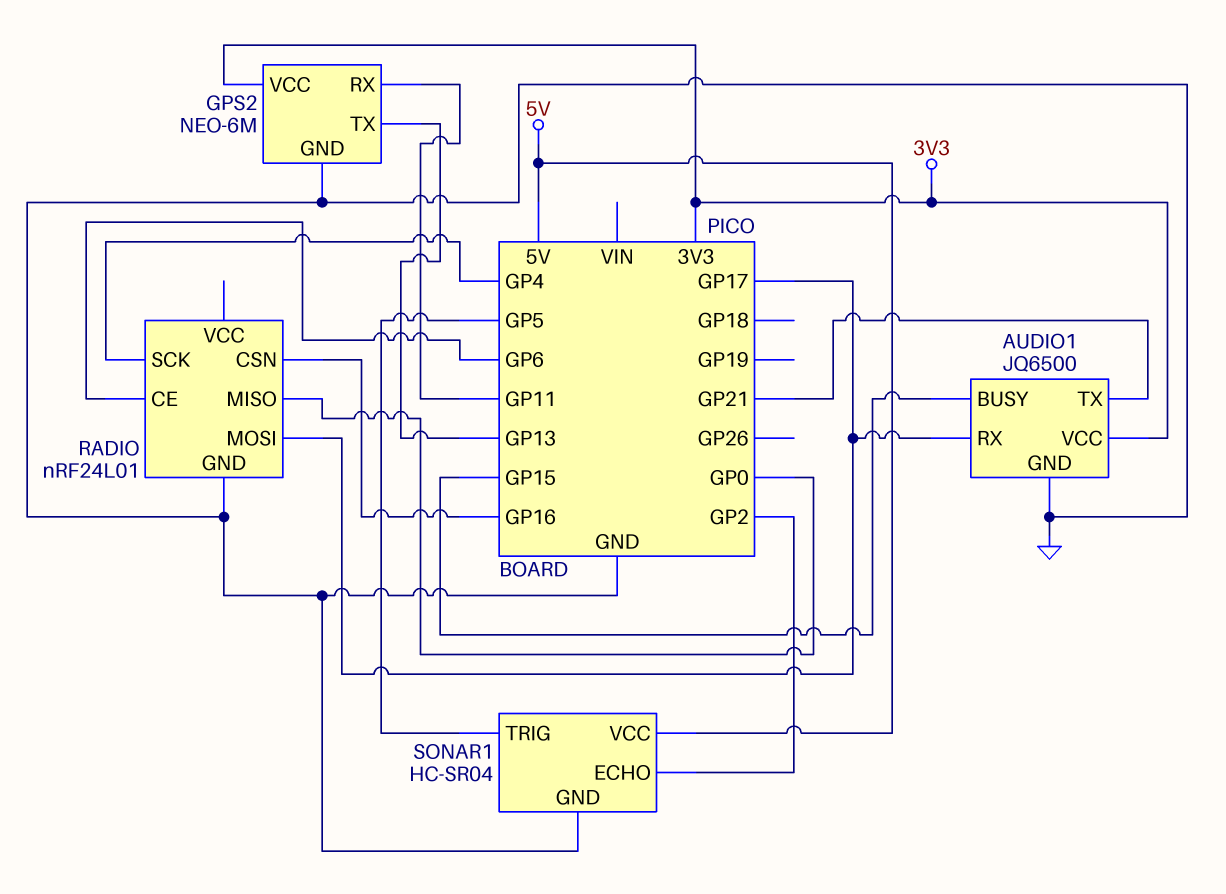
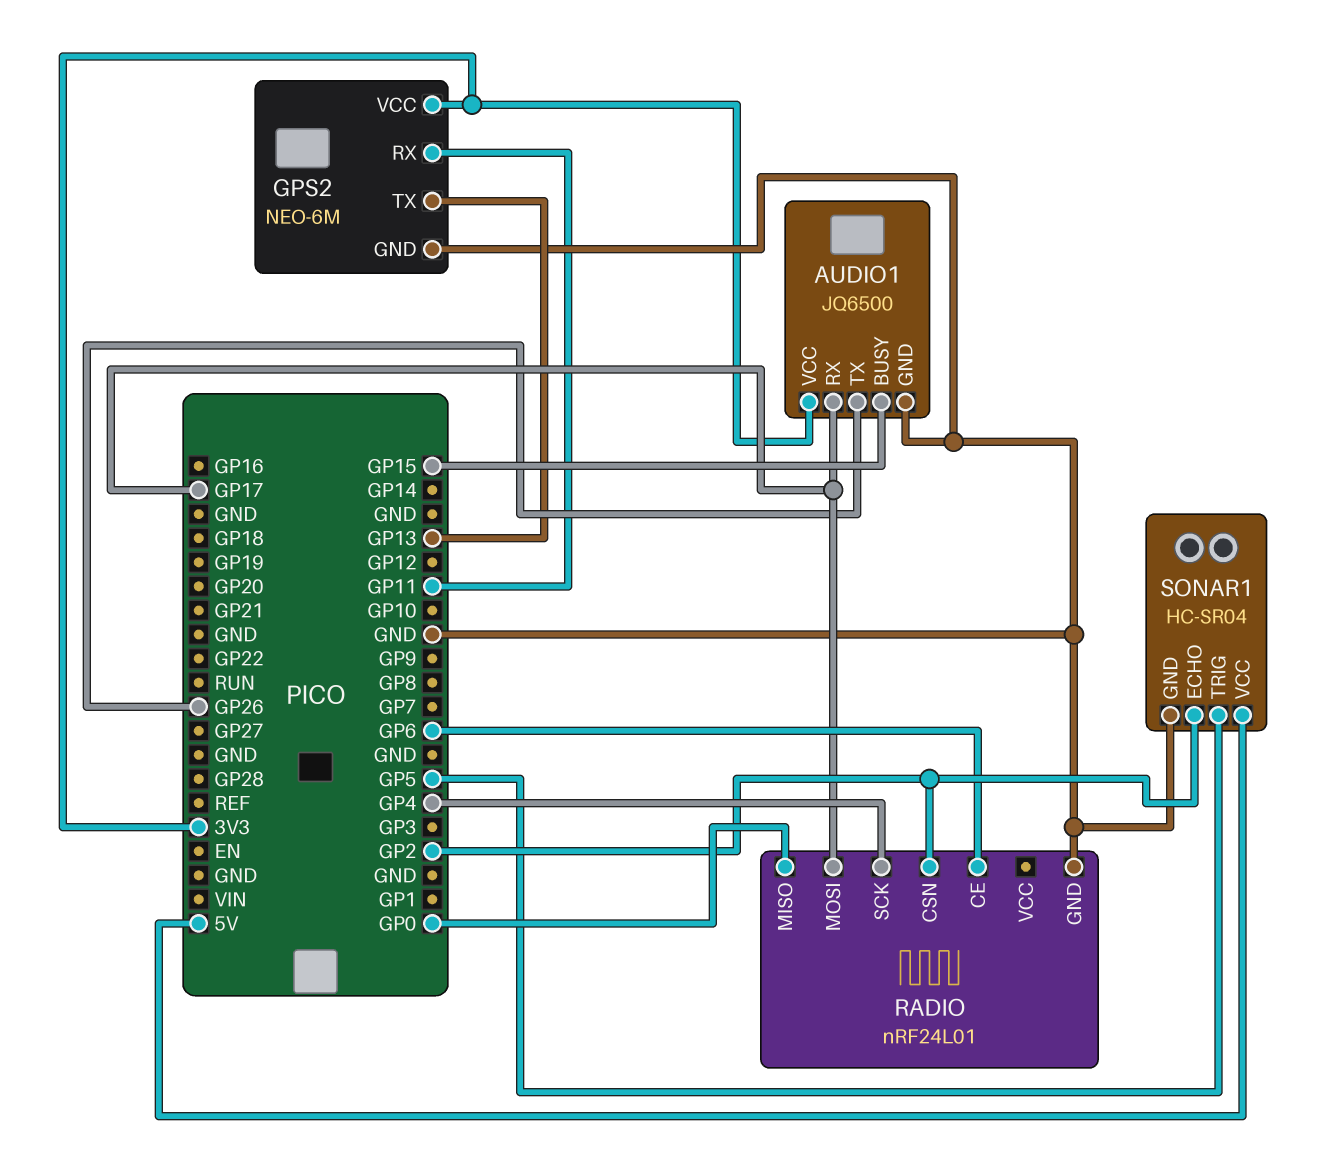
AUDIO1 pin TX: GP21 -> GP26
RADIO pin CSN: GP16 -> GP2

